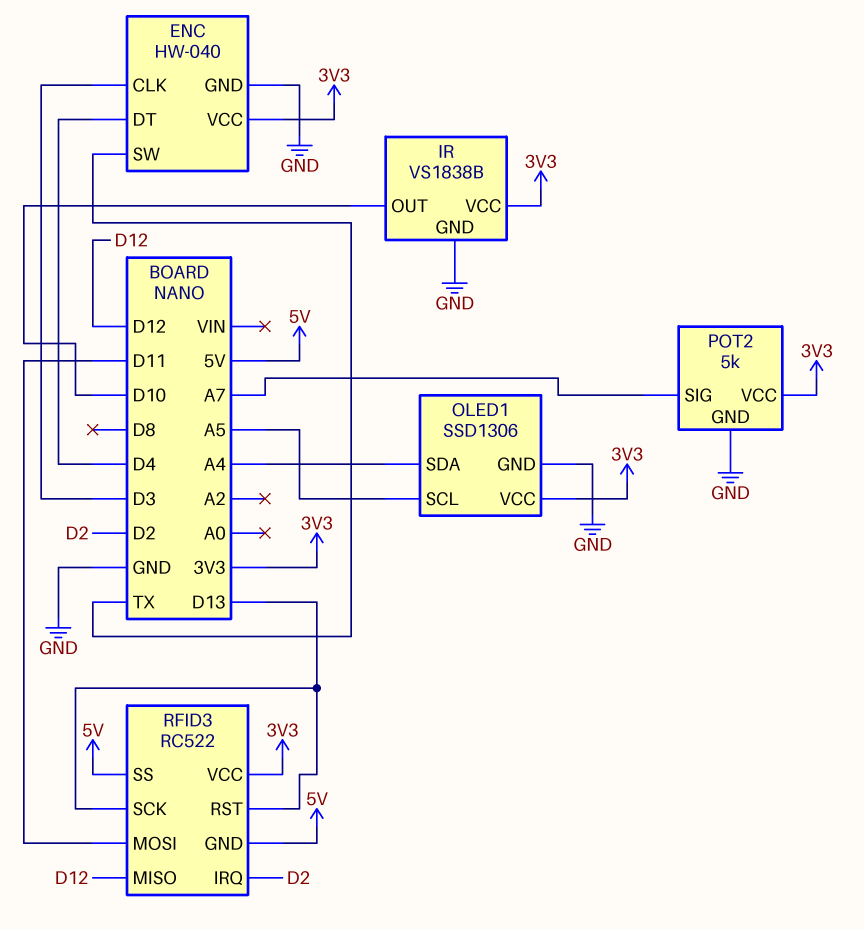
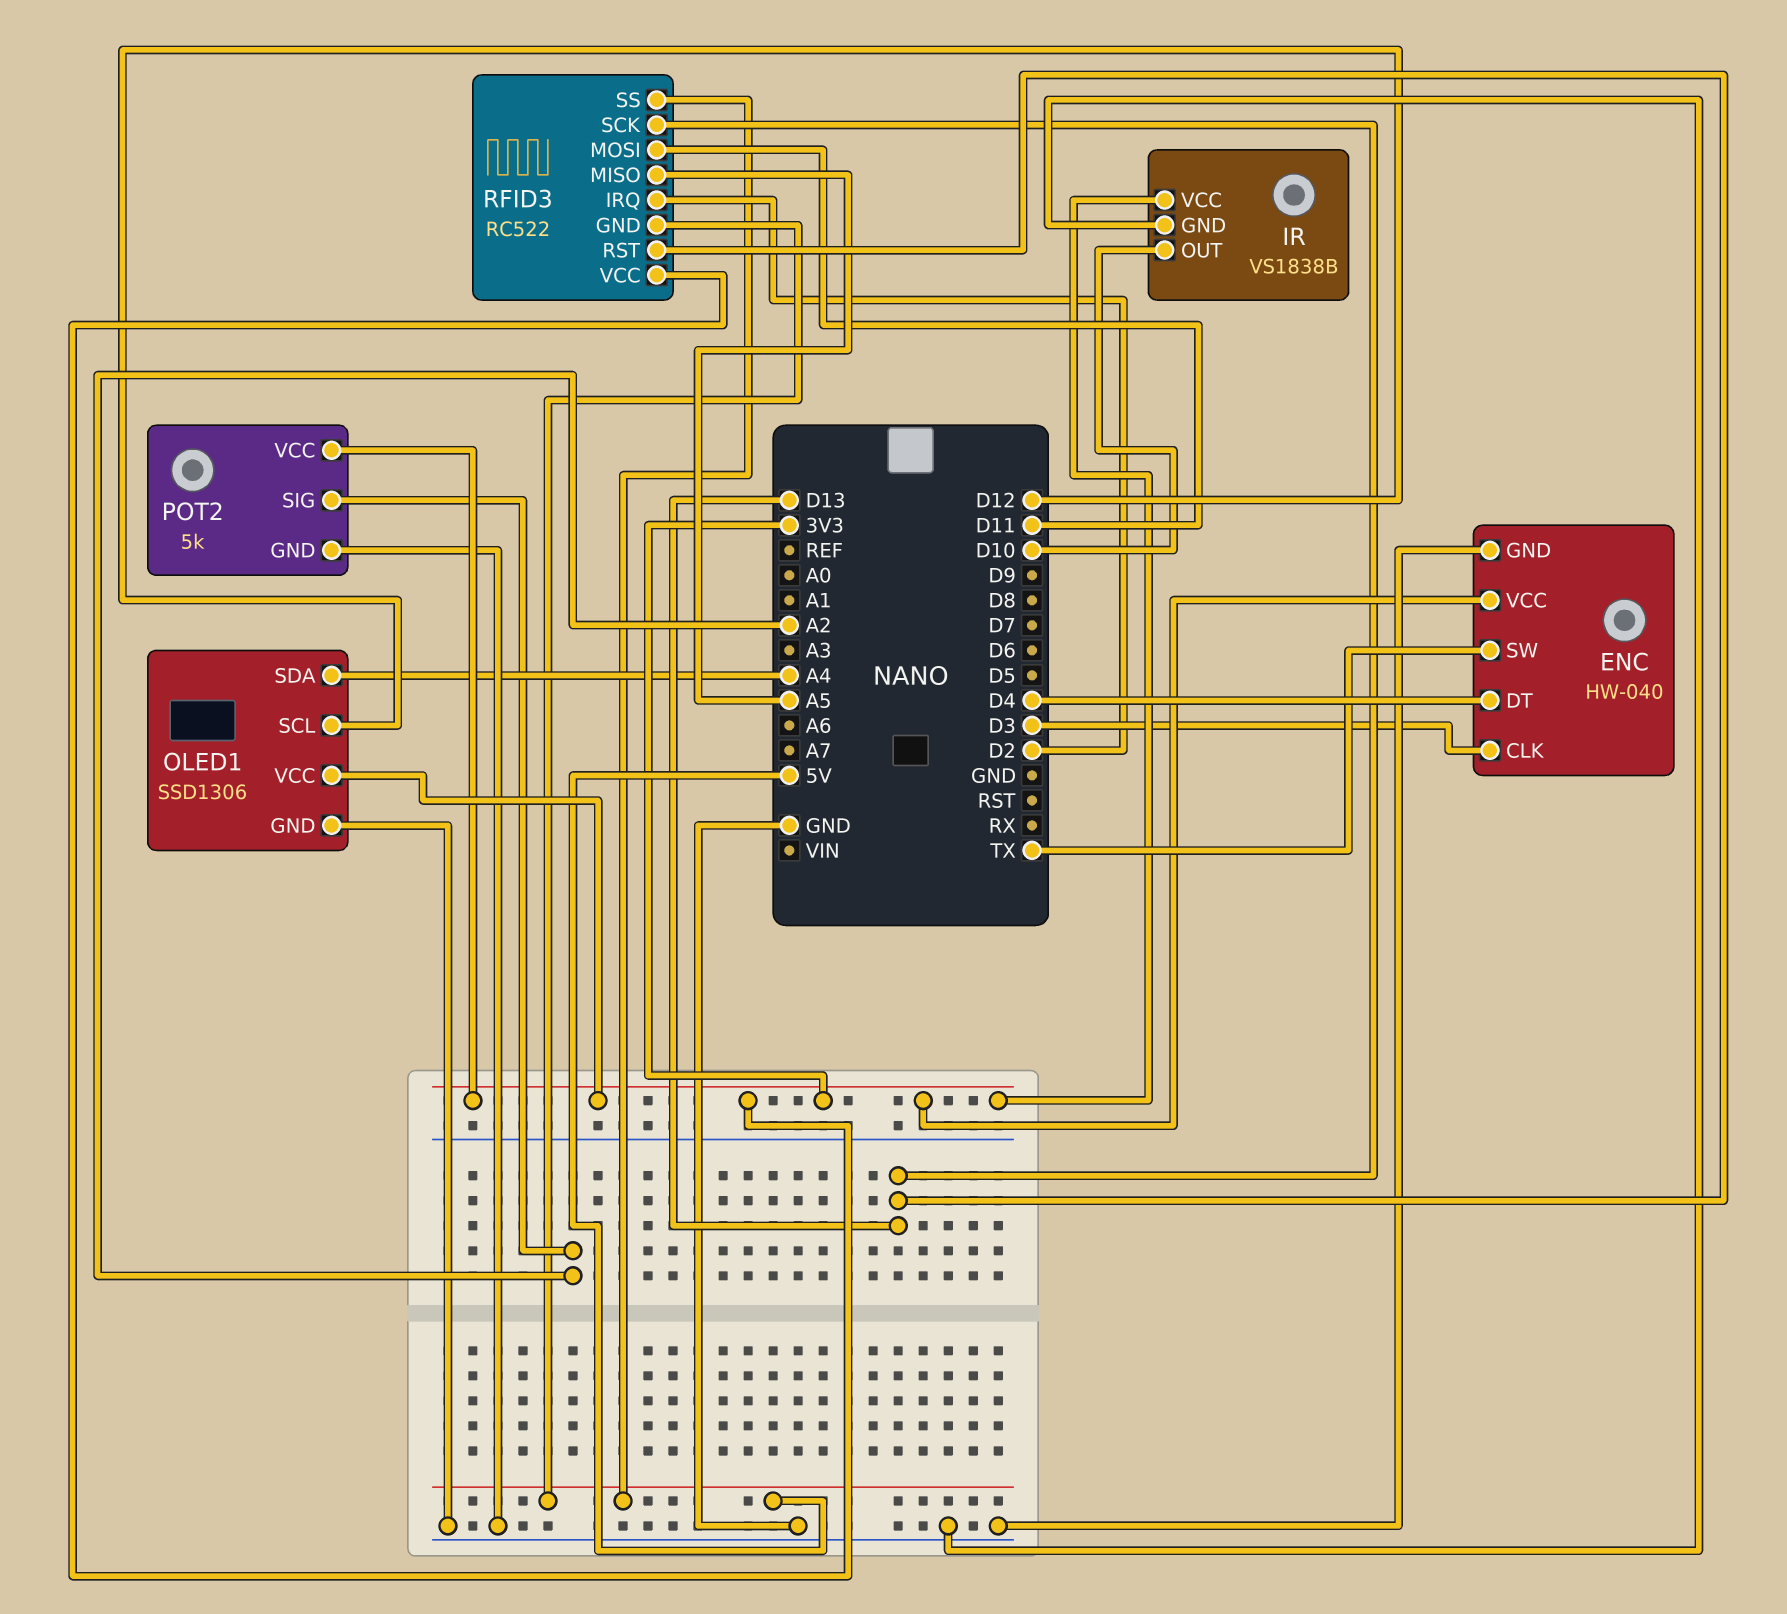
OLED1 pin SCL: A5 -> D12
POT2 pin SIG: A7 -> A2
RFID3 pin MISO: D12 -> A5

